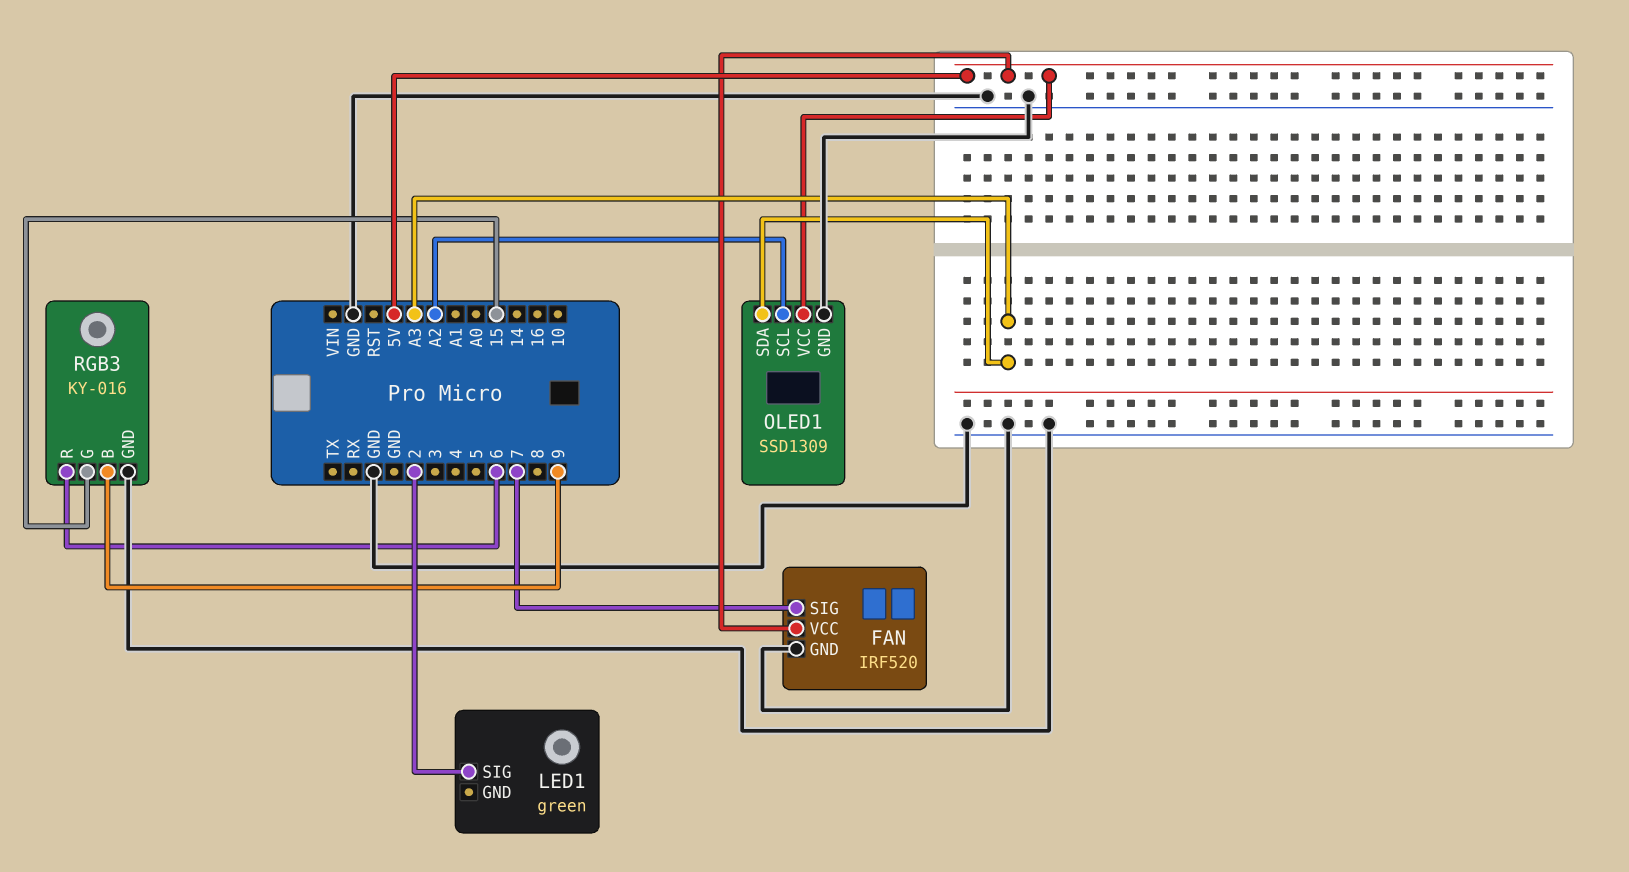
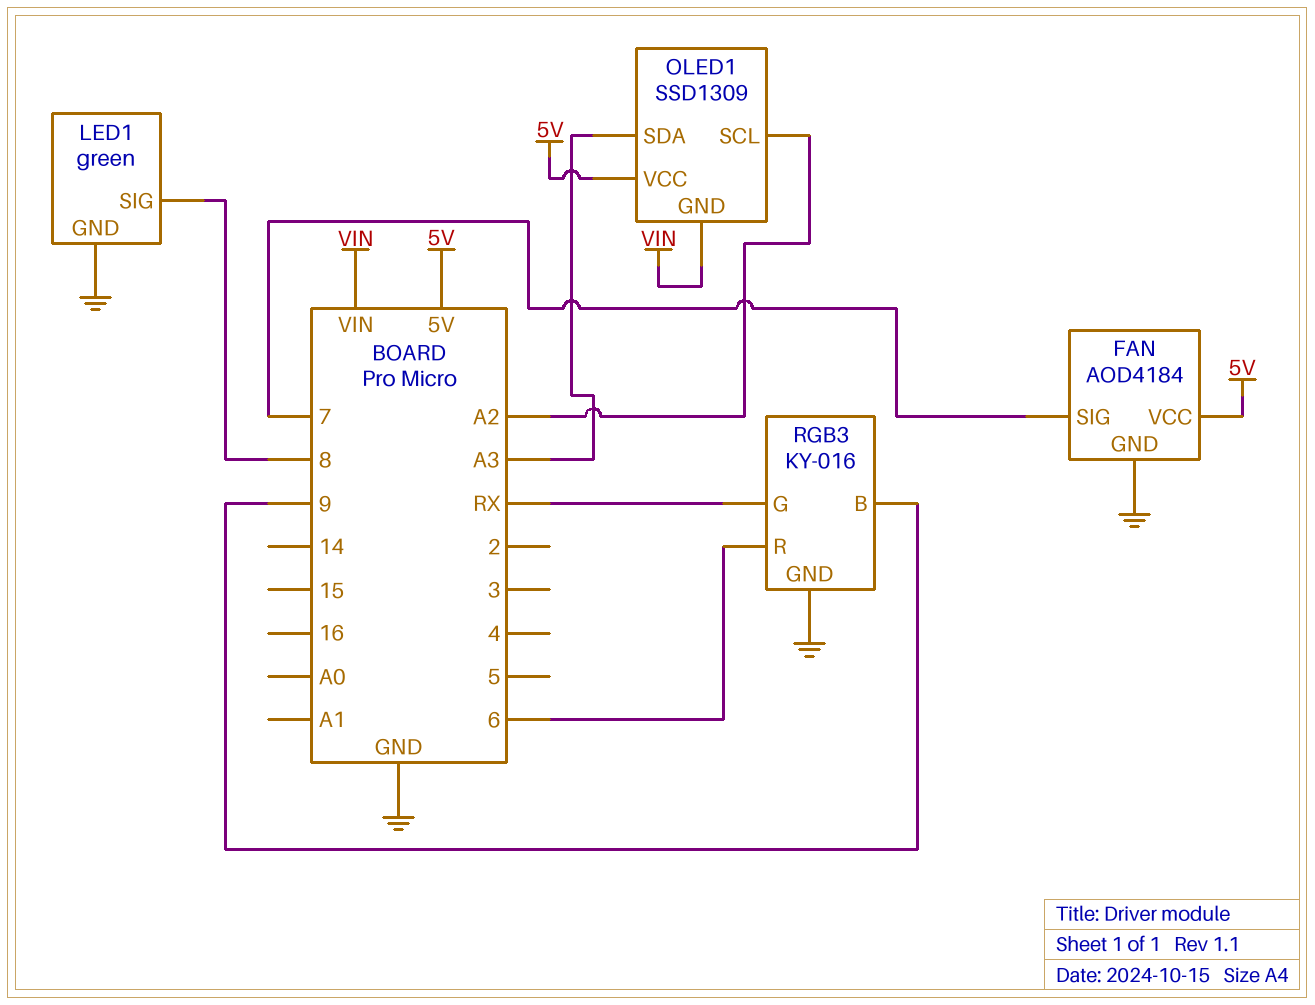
FAN: IRF520 -> AOD4184
LED1 pin GND: none -> GND
LED1 pin SIG: 2 -> 8
OLED1 pin GND: GND -> VIN
RGB3 pin G: 15 -> RX

